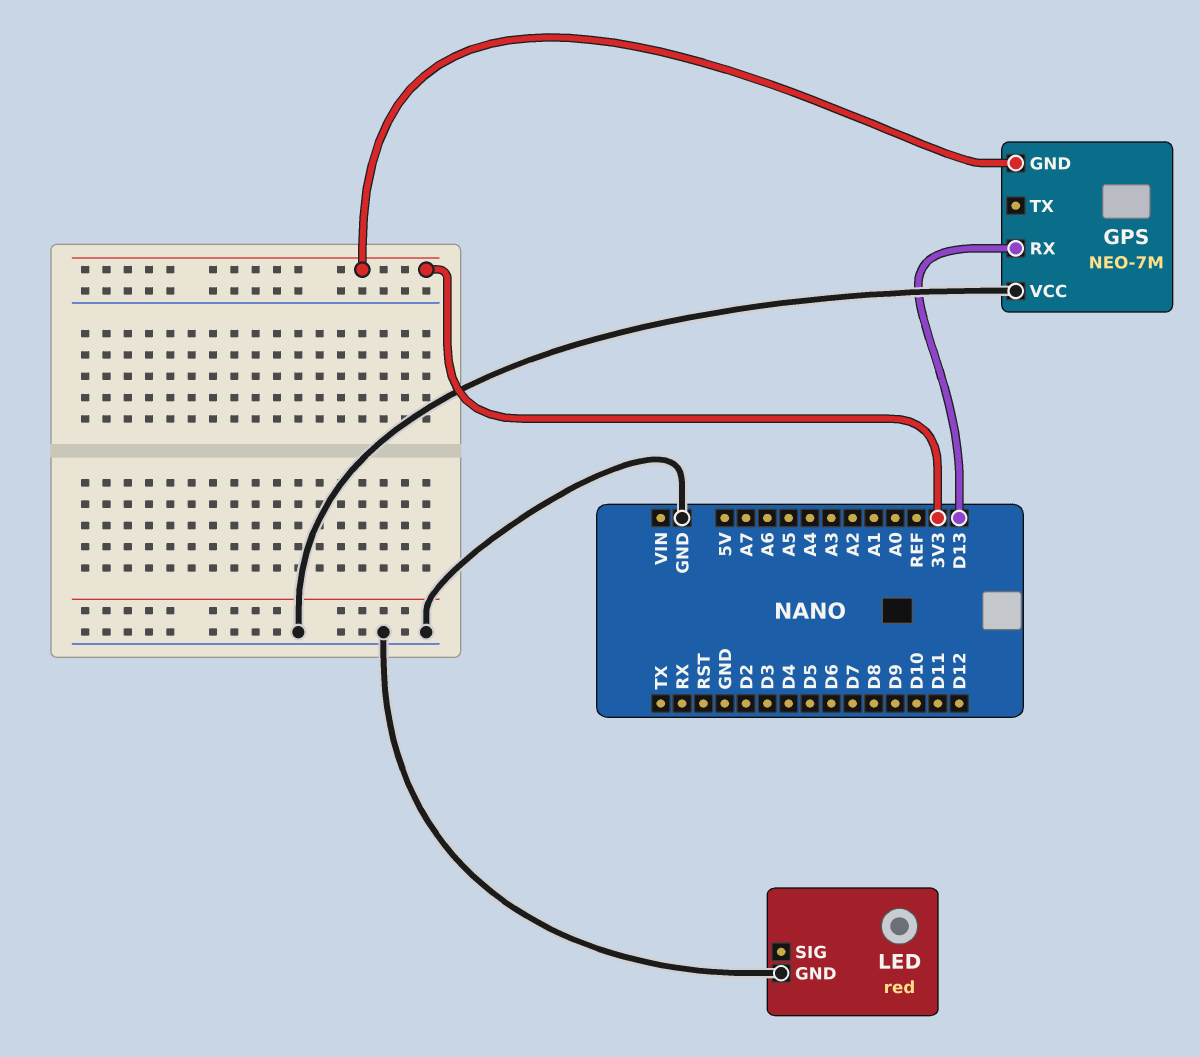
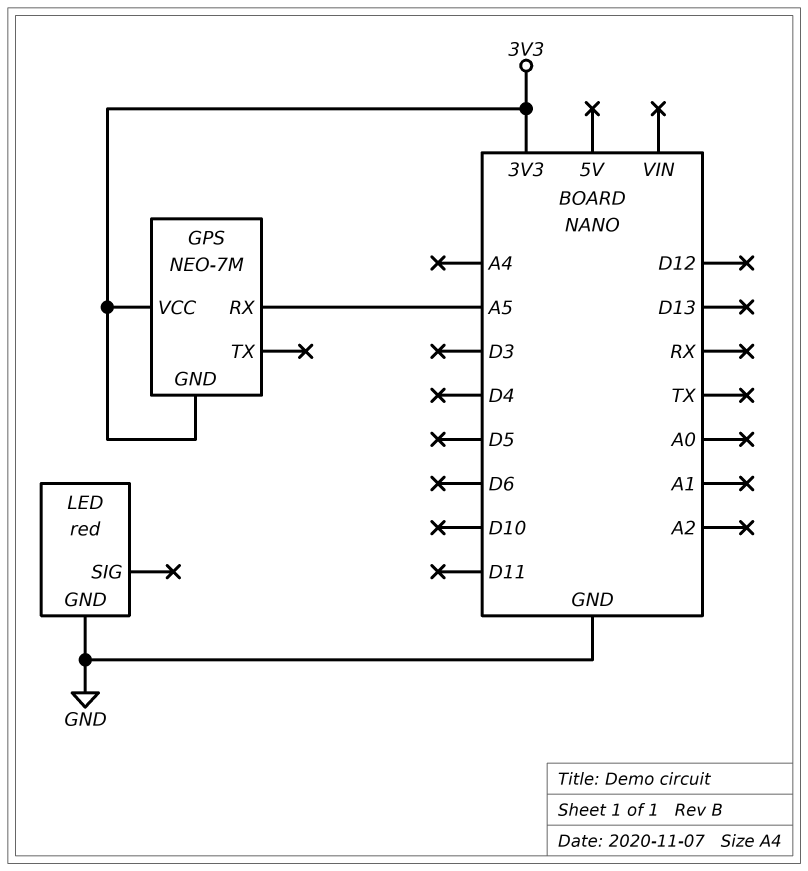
GPS pin RX: D13 -> A5
GPS pin VCC: GND -> 3V3

